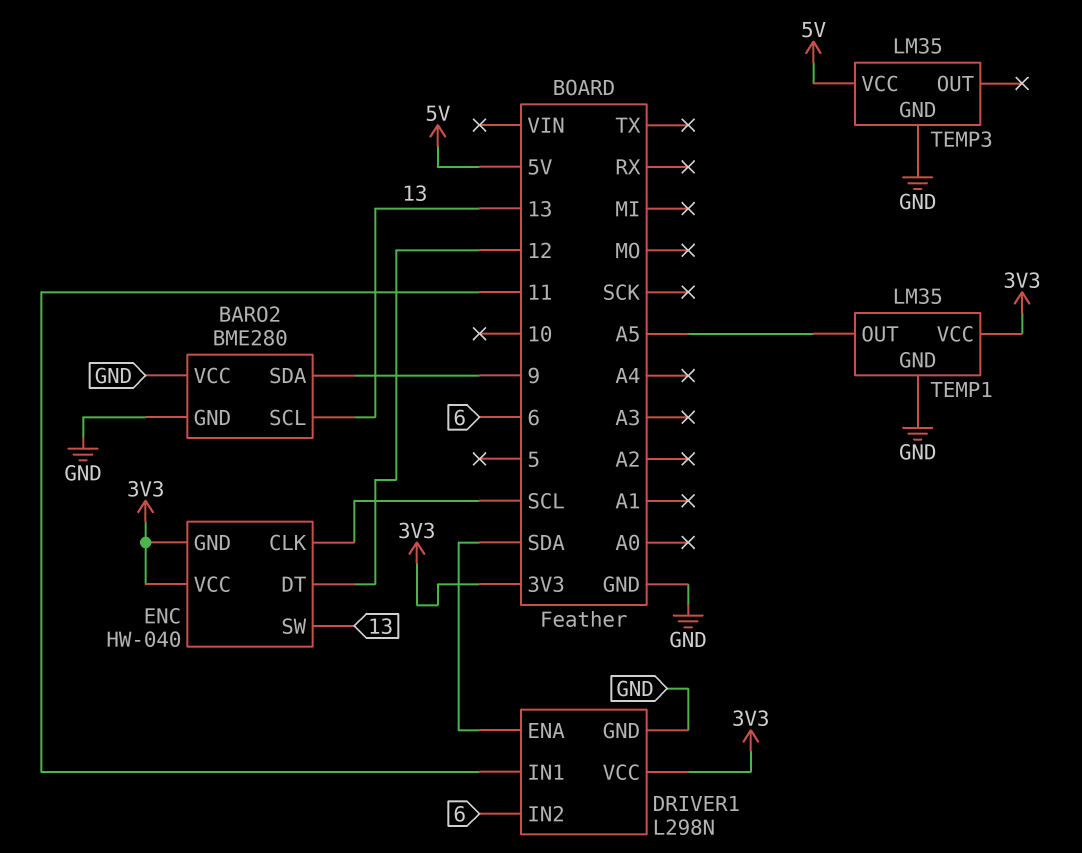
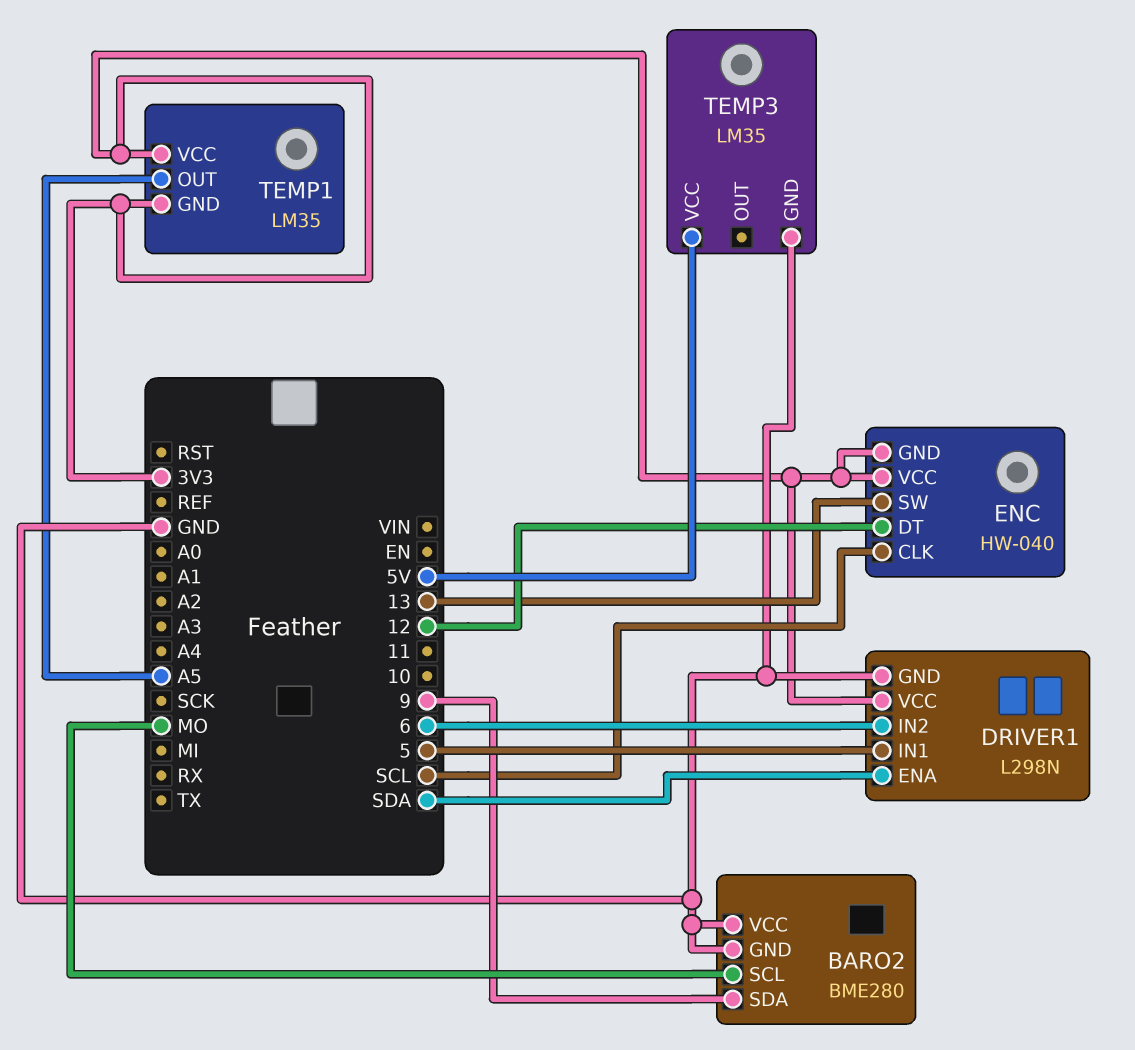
BARO2 pin SCL: 13 -> MO
DRIVER1 pin IN1: 11 -> 5
TEMP1 pin GND: GND -> 3V3

